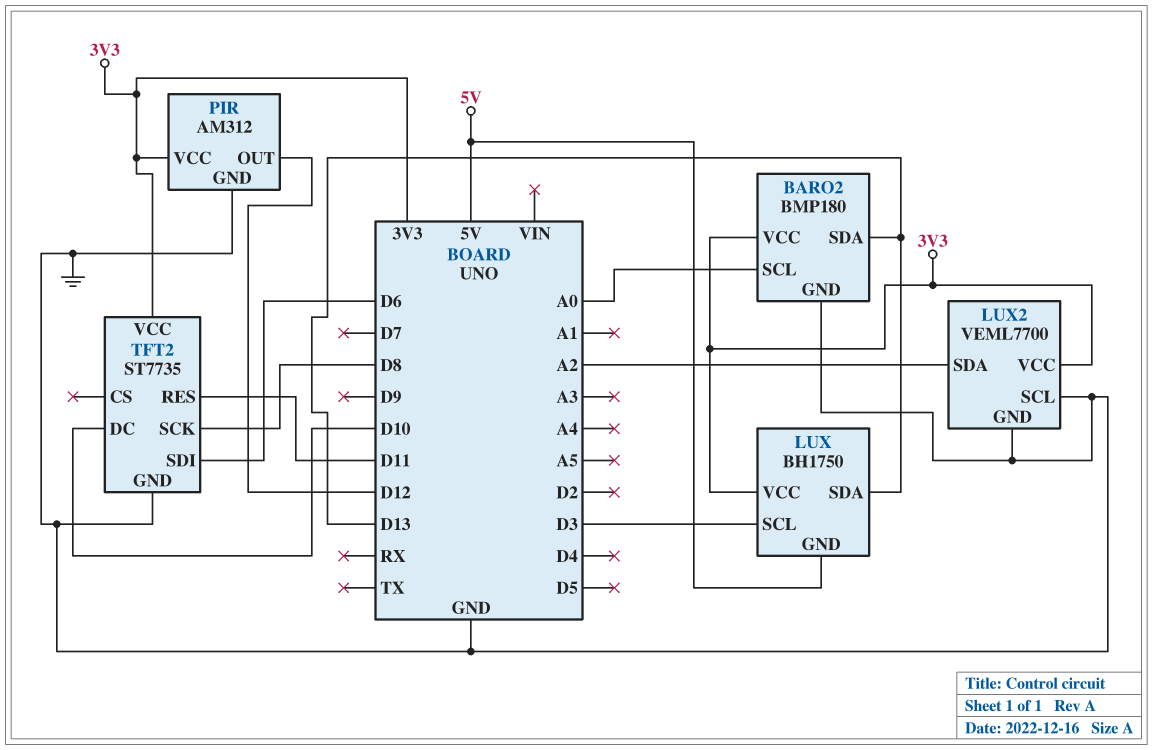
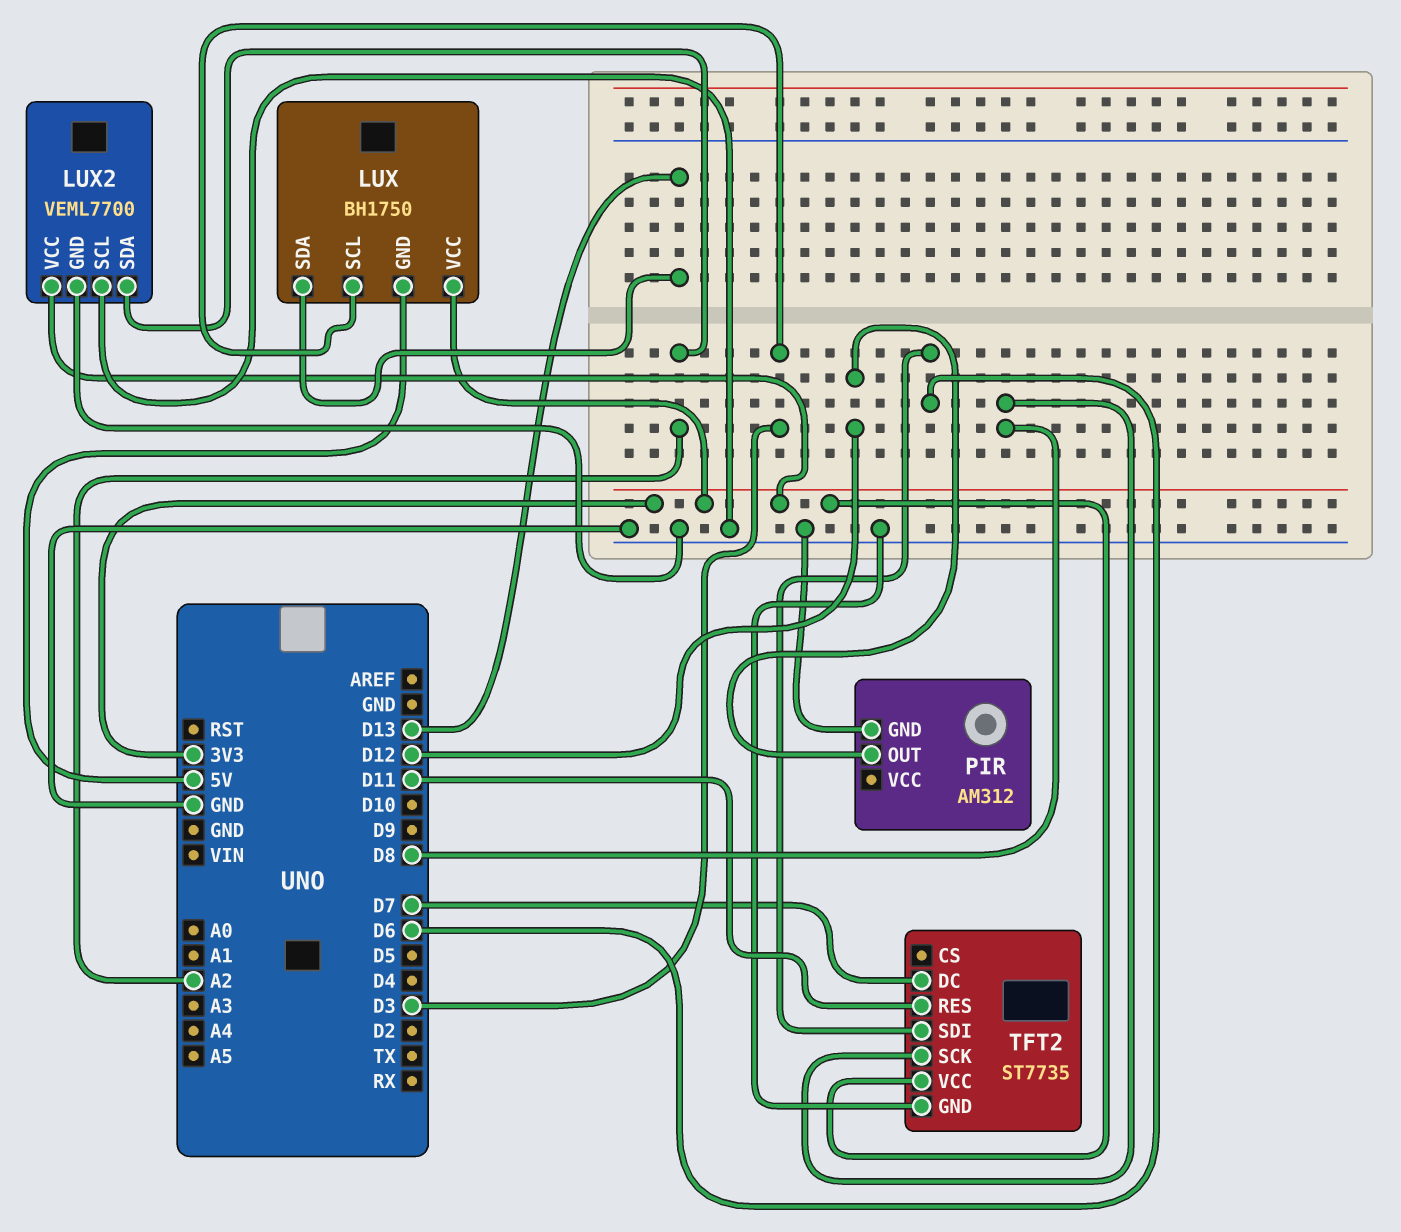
BARO2: BMP180 -> none
BARO2 pin GND: GND -> none
BARO2 pin SCL: A0 -> none
BARO2 pin SDA: D13 -> none
BARO2 pin VCC: 3V3 -> none
PIR pin VCC: 3V3 -> none
TFT2 pin DC: D10 -> D7

